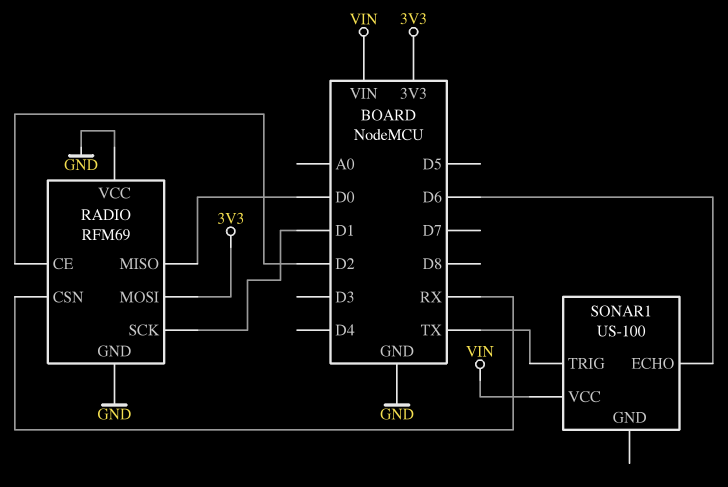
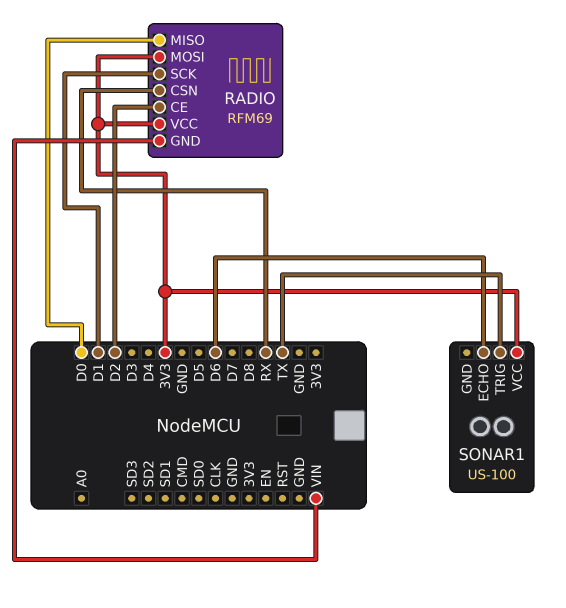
RADIO pin GND: GND -> VIN
RADIO pin VCC: GND -> 3V3
SONAR1 pin VCC: VIN -> 3V3

